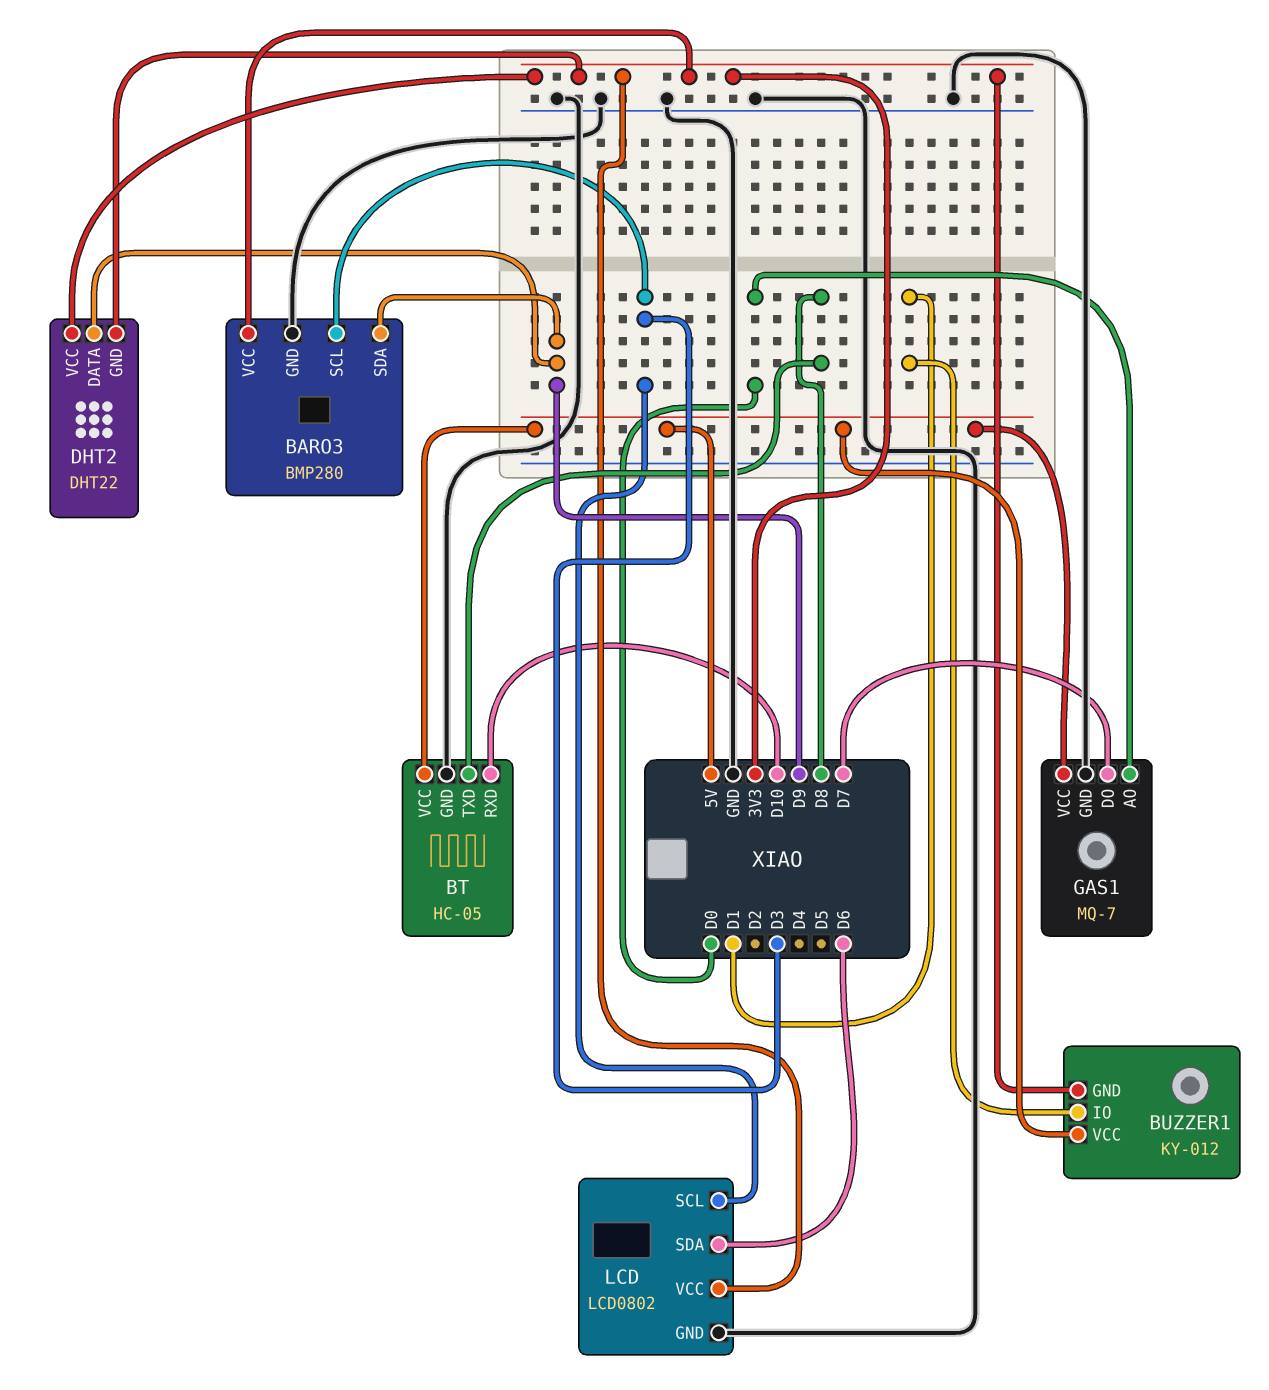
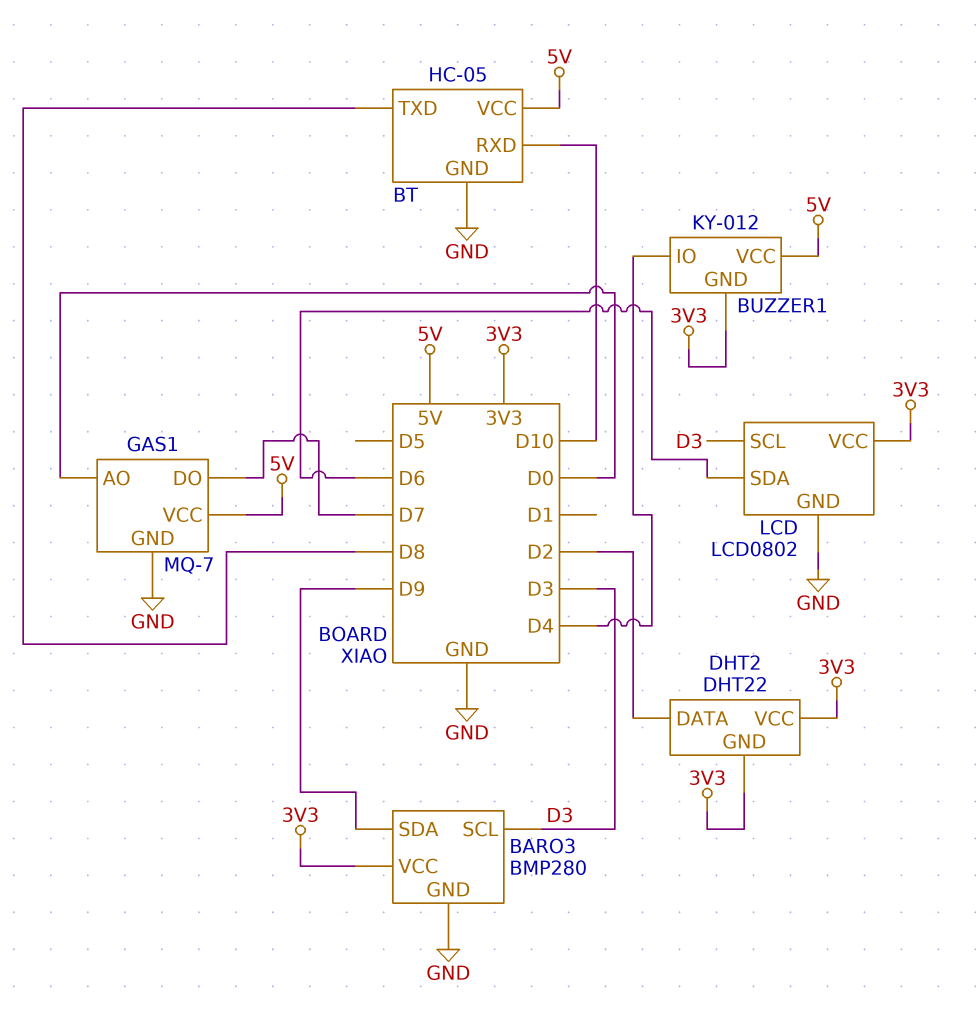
BUZZER1 pin IO: D1 -> D4
DHT2 pin DATA: D9 -> D2

